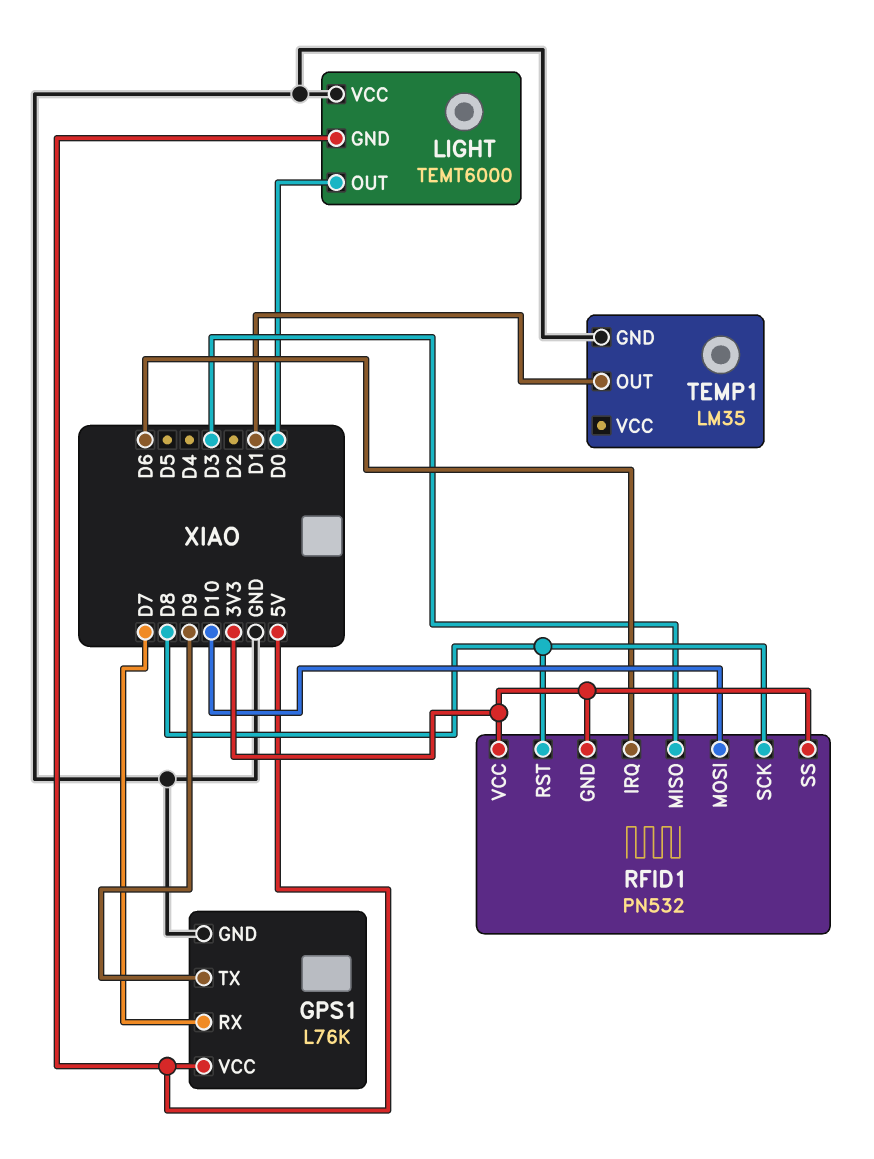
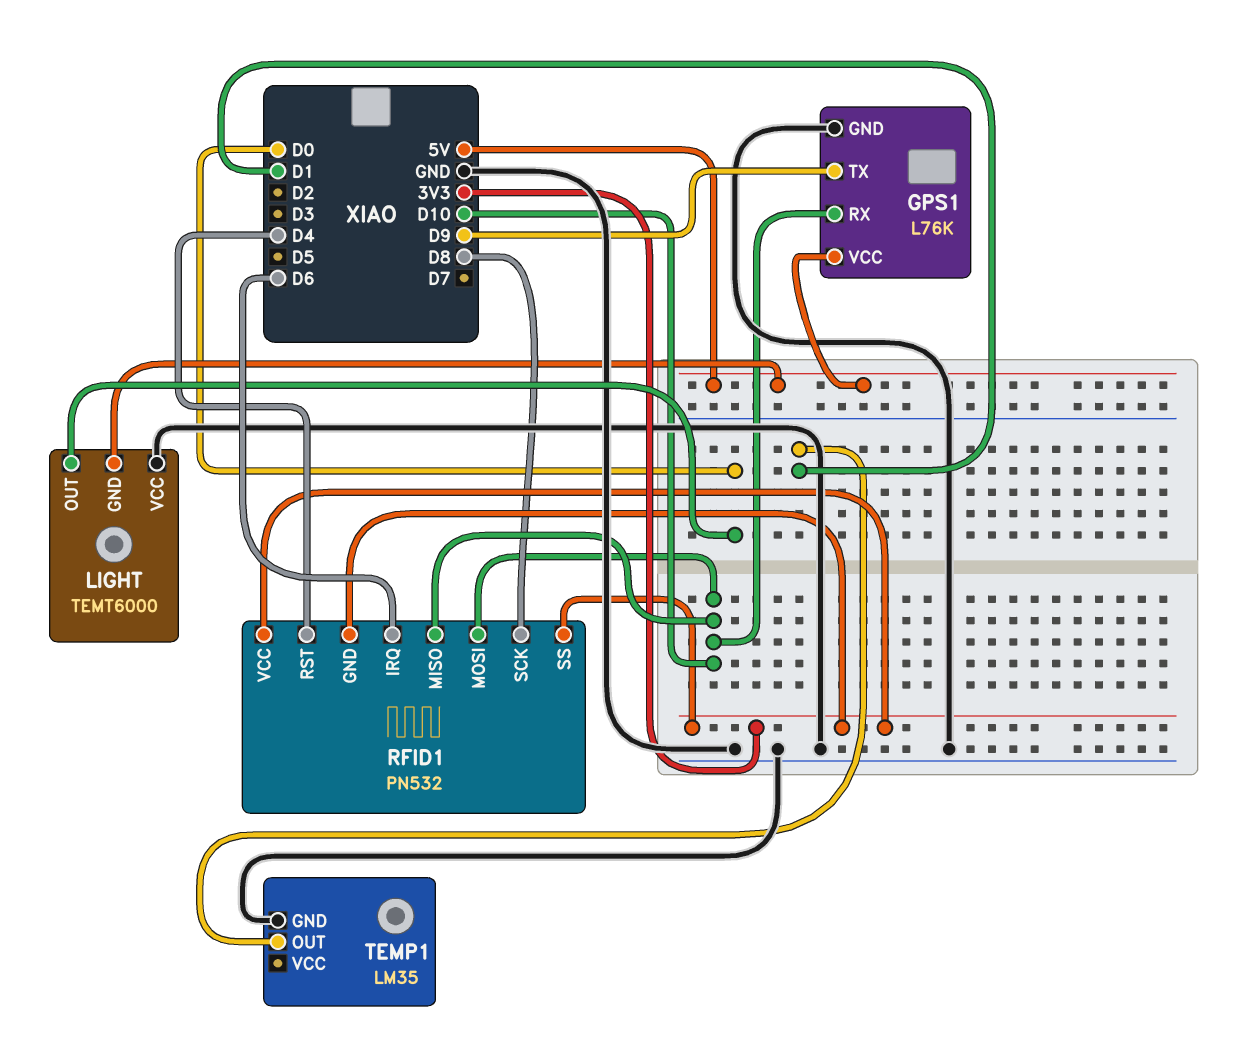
GPS1 pin RX: D7 -> D10
RFID1 pin MISO: D3 -> D10
RFID1 pin RST: D8 -> D4

